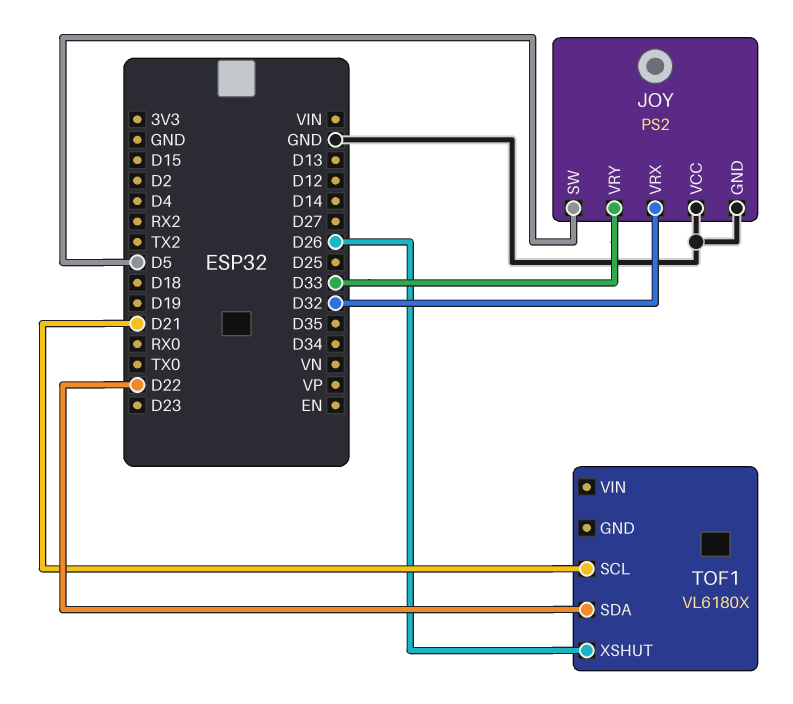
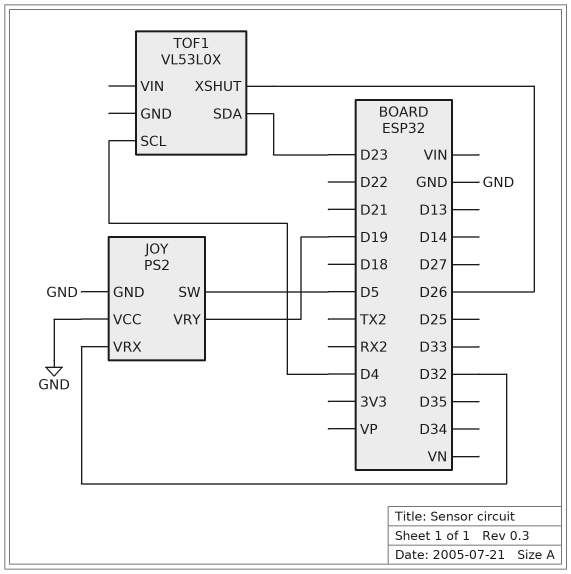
JOY pin VRY: D33 -> D19
TOF1: VL6180X -> VL53L0X
TOF1 pin SCL: D21 -> D4
TOF1 pin SDA: D22 -> D23

